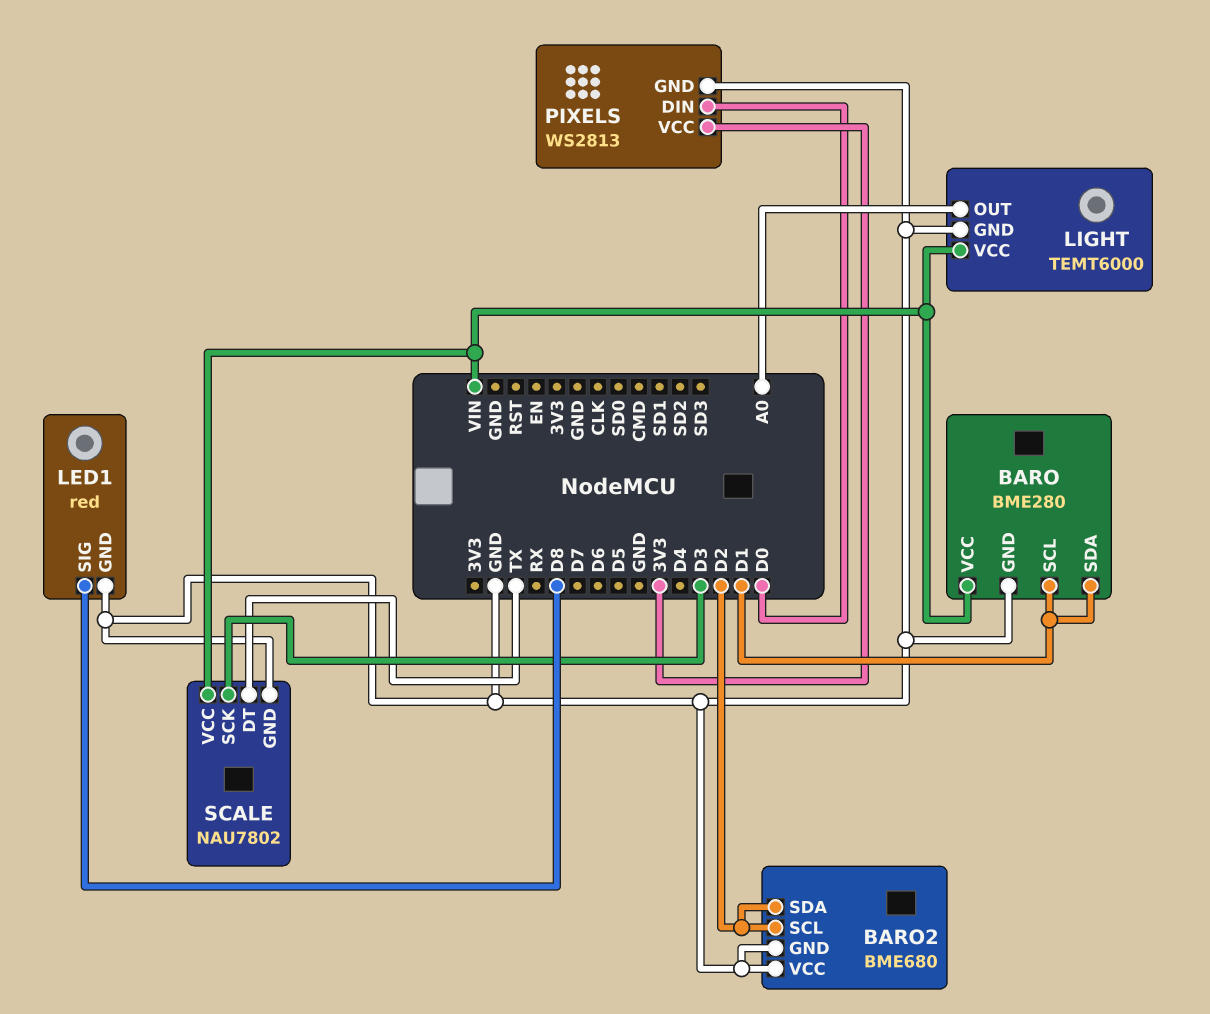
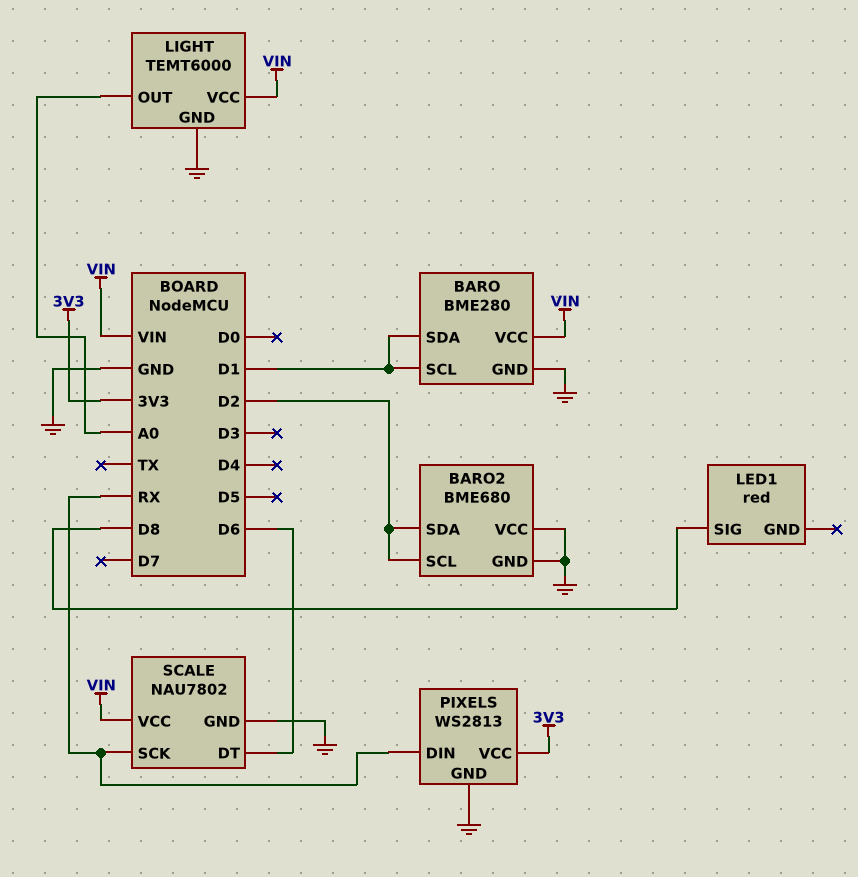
LED1 pin GND: GND -> none
PIXELS pin DIN: D0 -> RX
SCALE pin DT: TX -> D6
SCALE pin SCK: D3 -> RX

